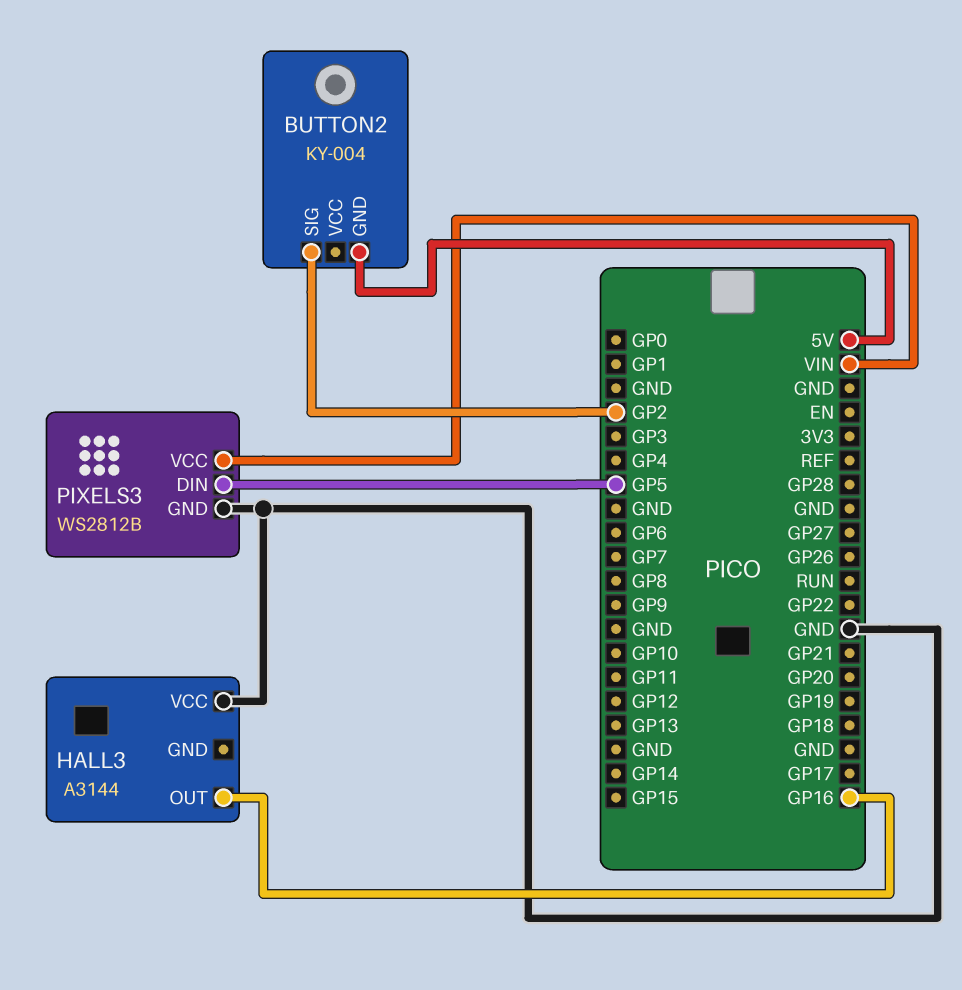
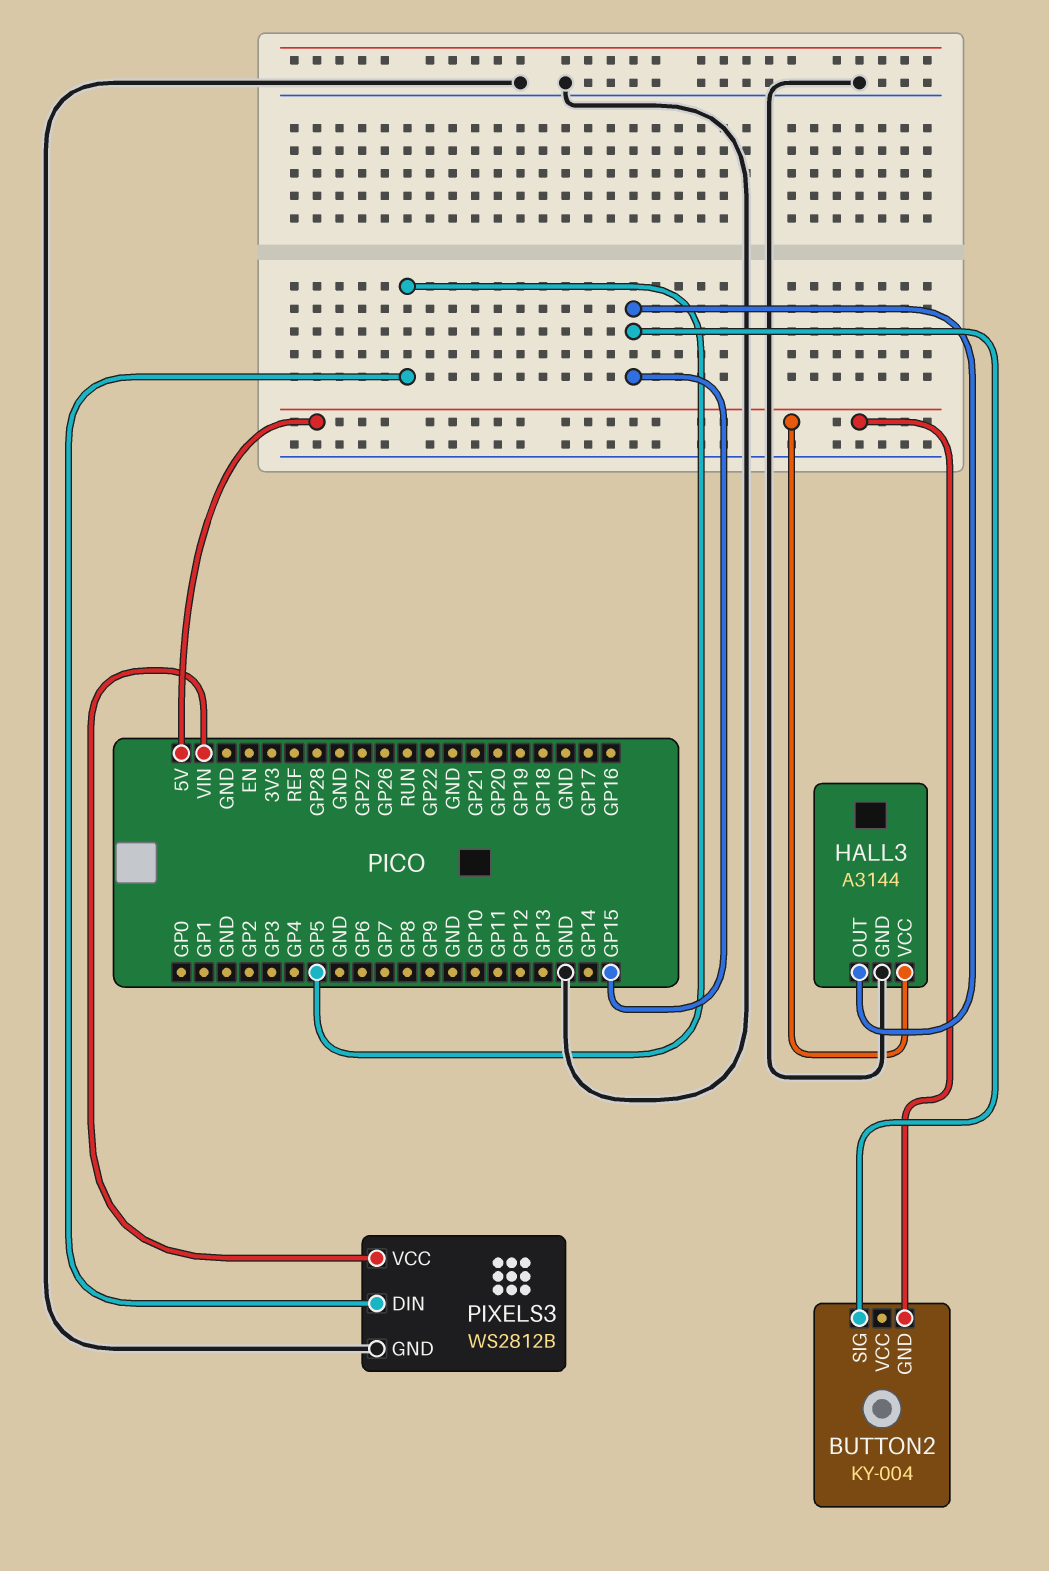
BUTTON2 pin SIG: GP2 -> GP15
HALL3 pin GND: none -> GND
HALL3 pin OUT: GP16 -> GP15
HALL3 pin VCC: GND -> 5V

